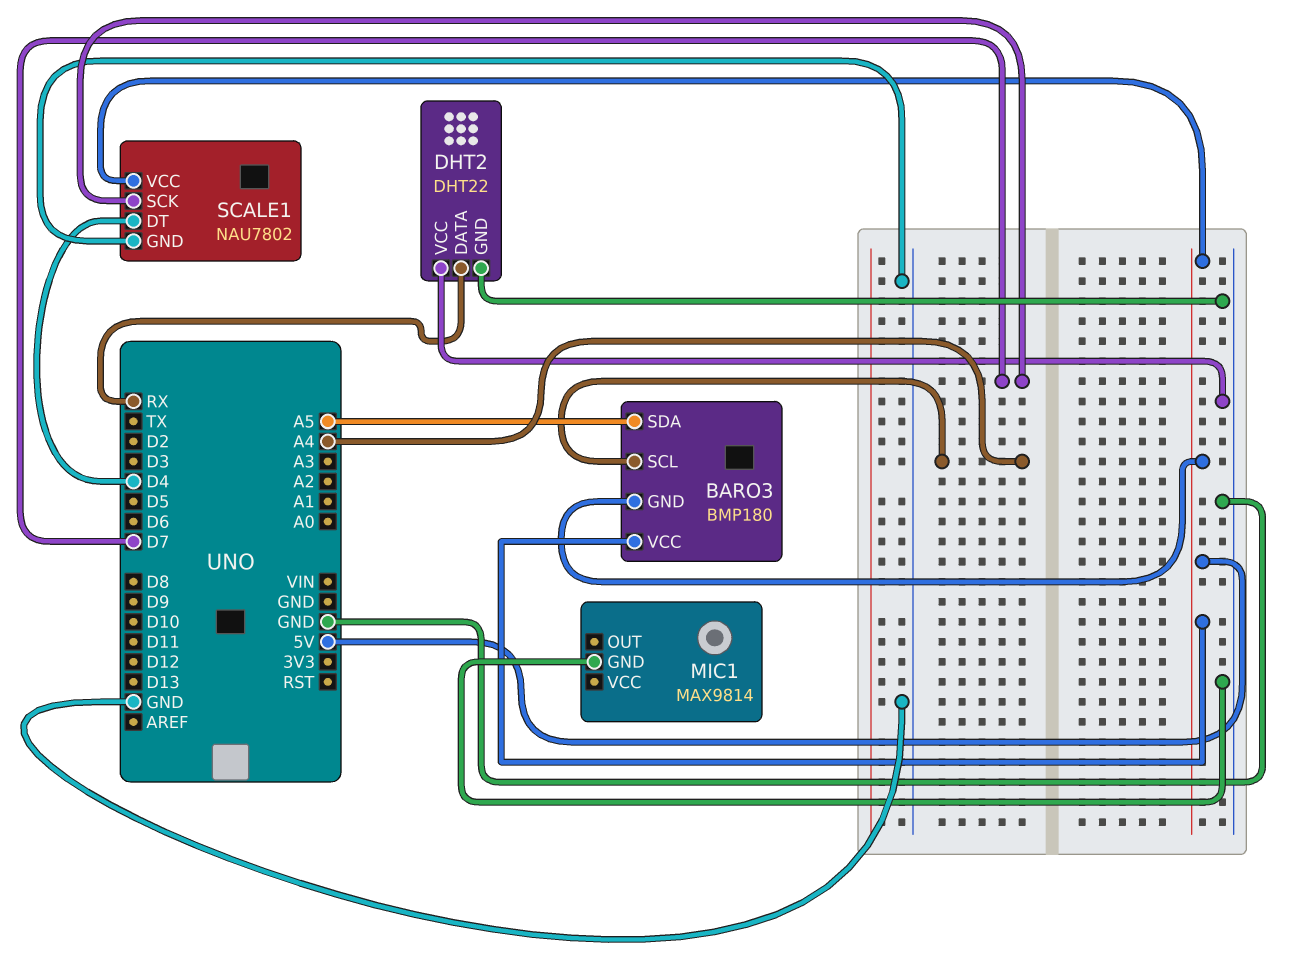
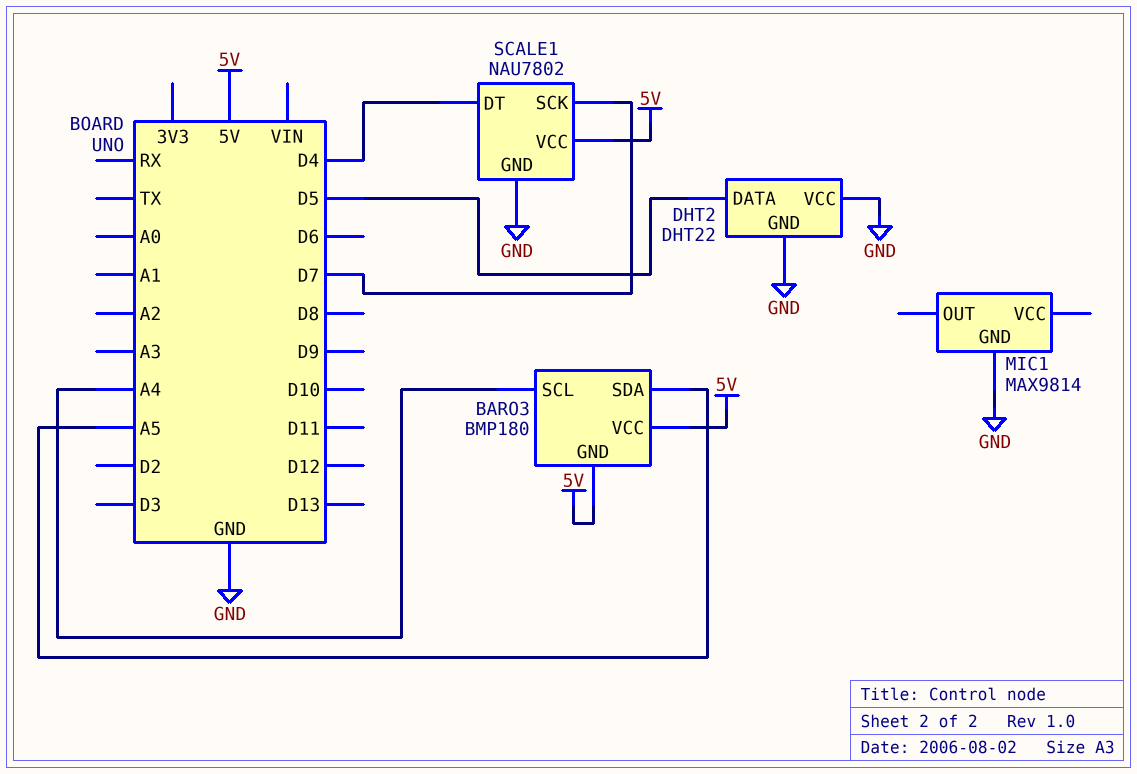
DHT2 pin DATA: RX -> D5

